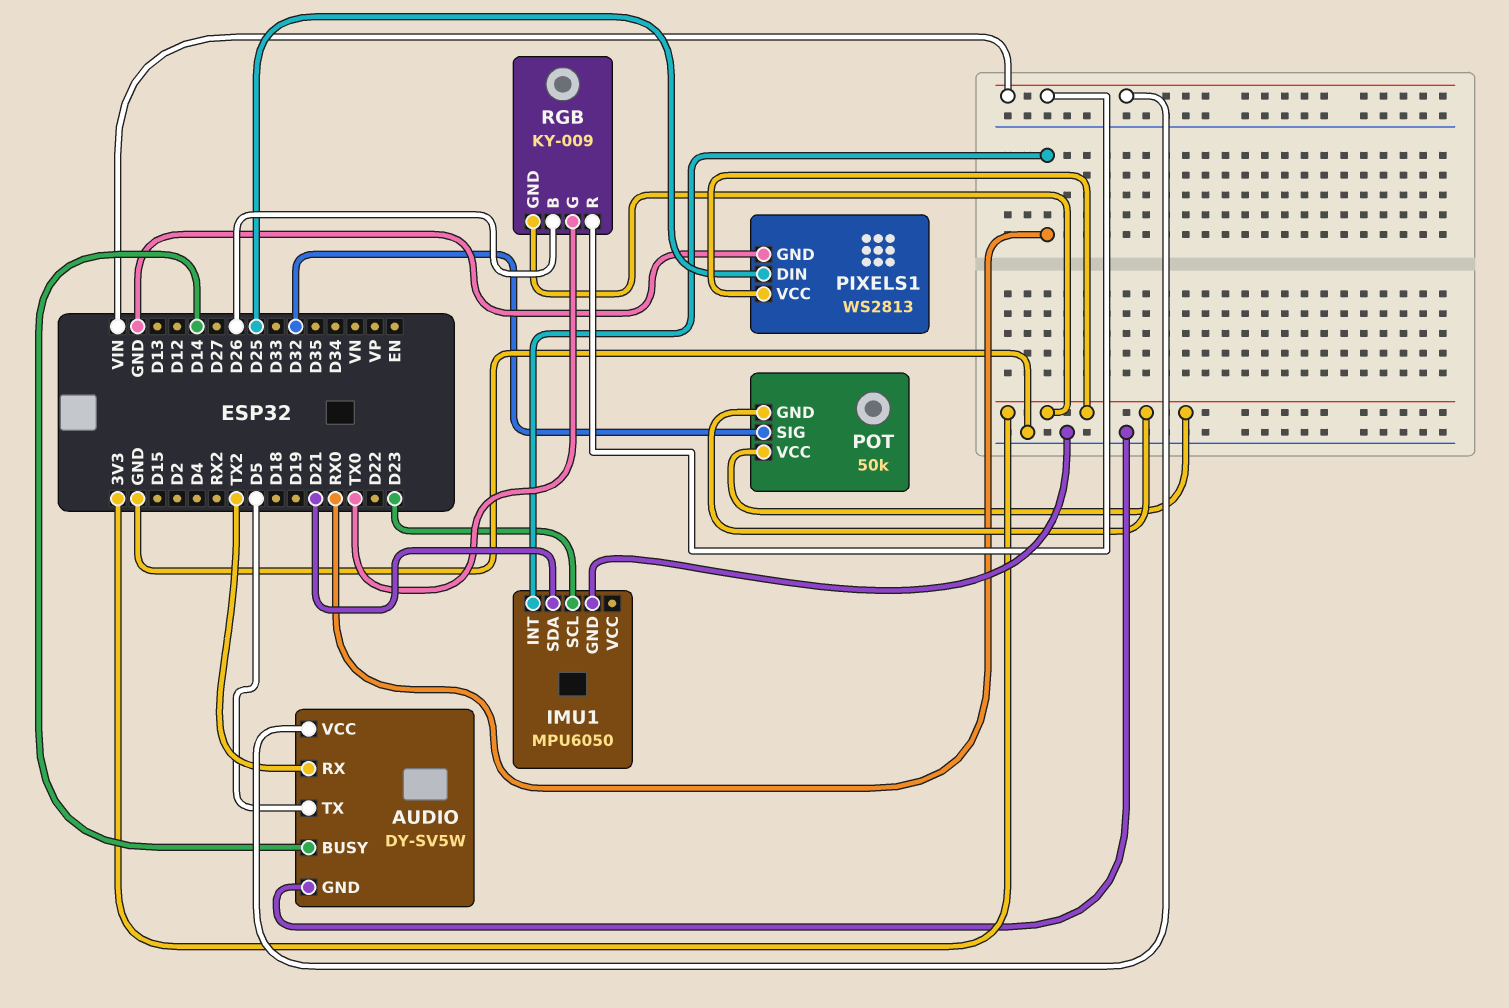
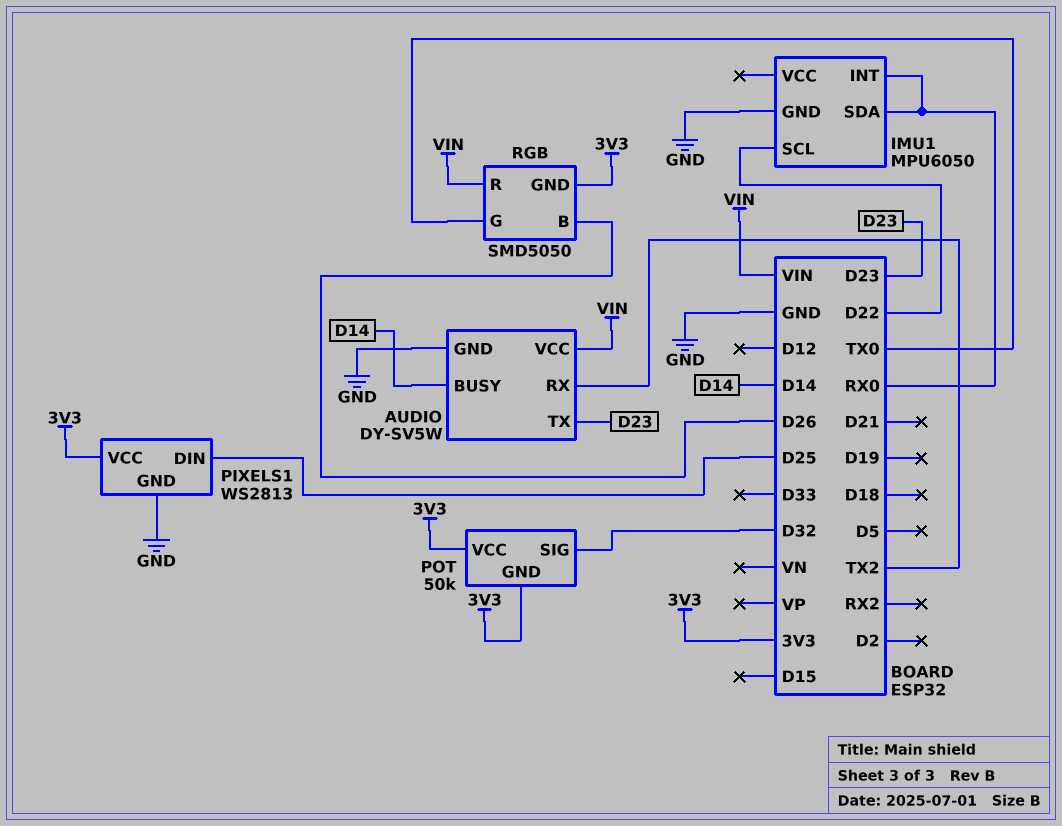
AUDIO pin TX: D5 -> D23
IMU1 pin SCL: D23 -> D22
IMU1 pin SDA: D21 -> RX0
RGB: KY-009 -> SMD5050

